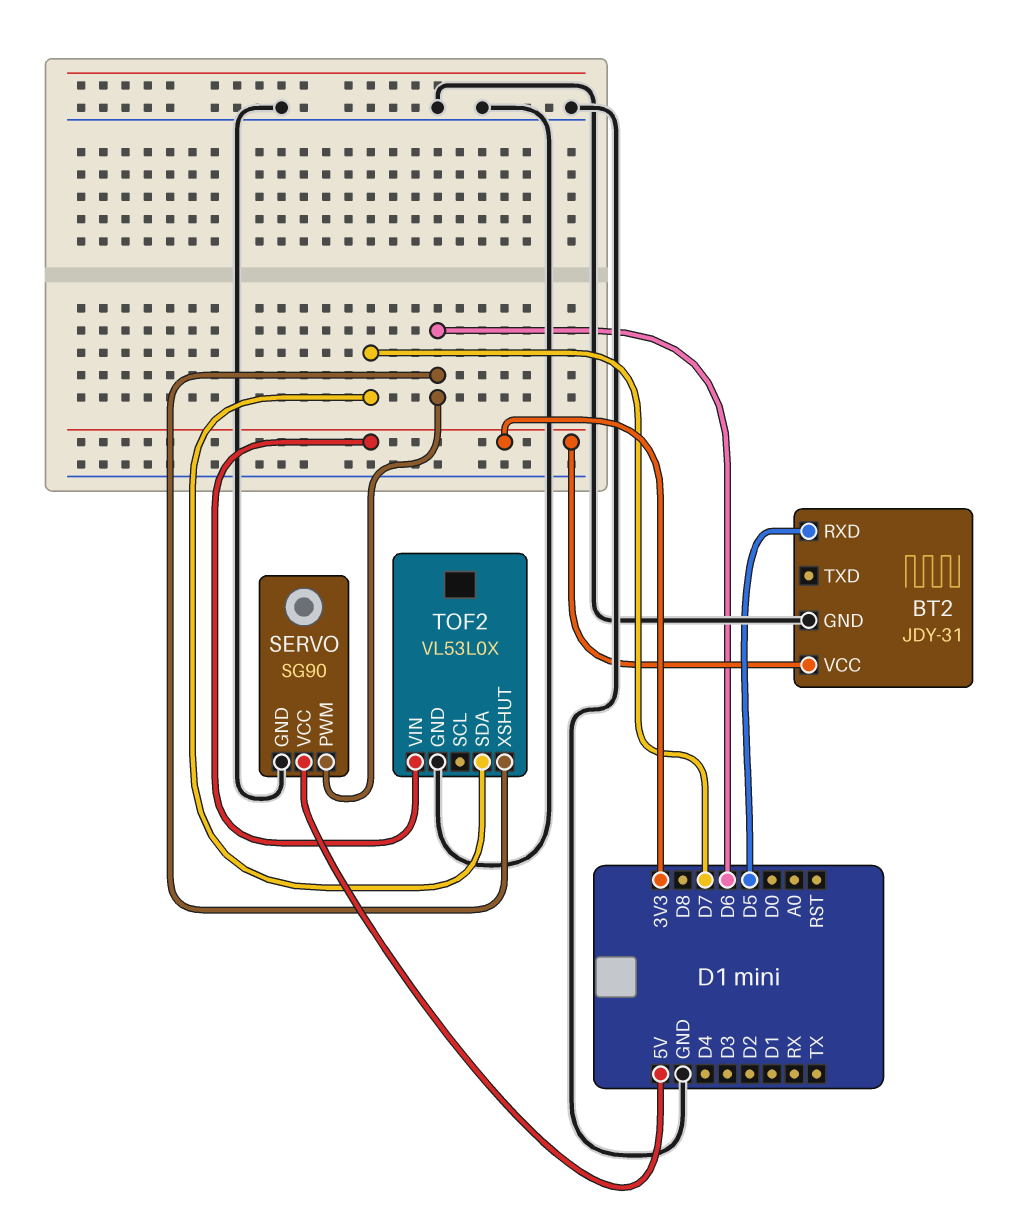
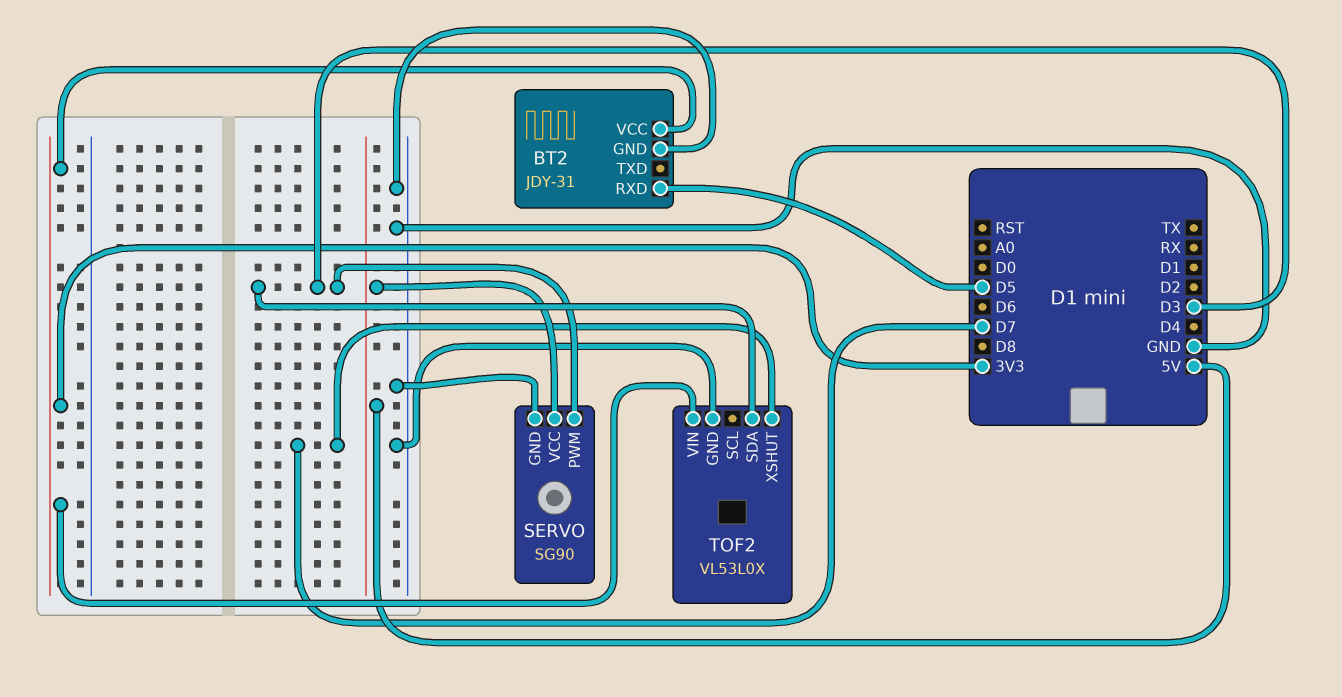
SERVO pin PWM: D6 -> D3
TOF2 pin SDA: D7 -> D3
TOF2 pin XSHUT: D6 -> D7

